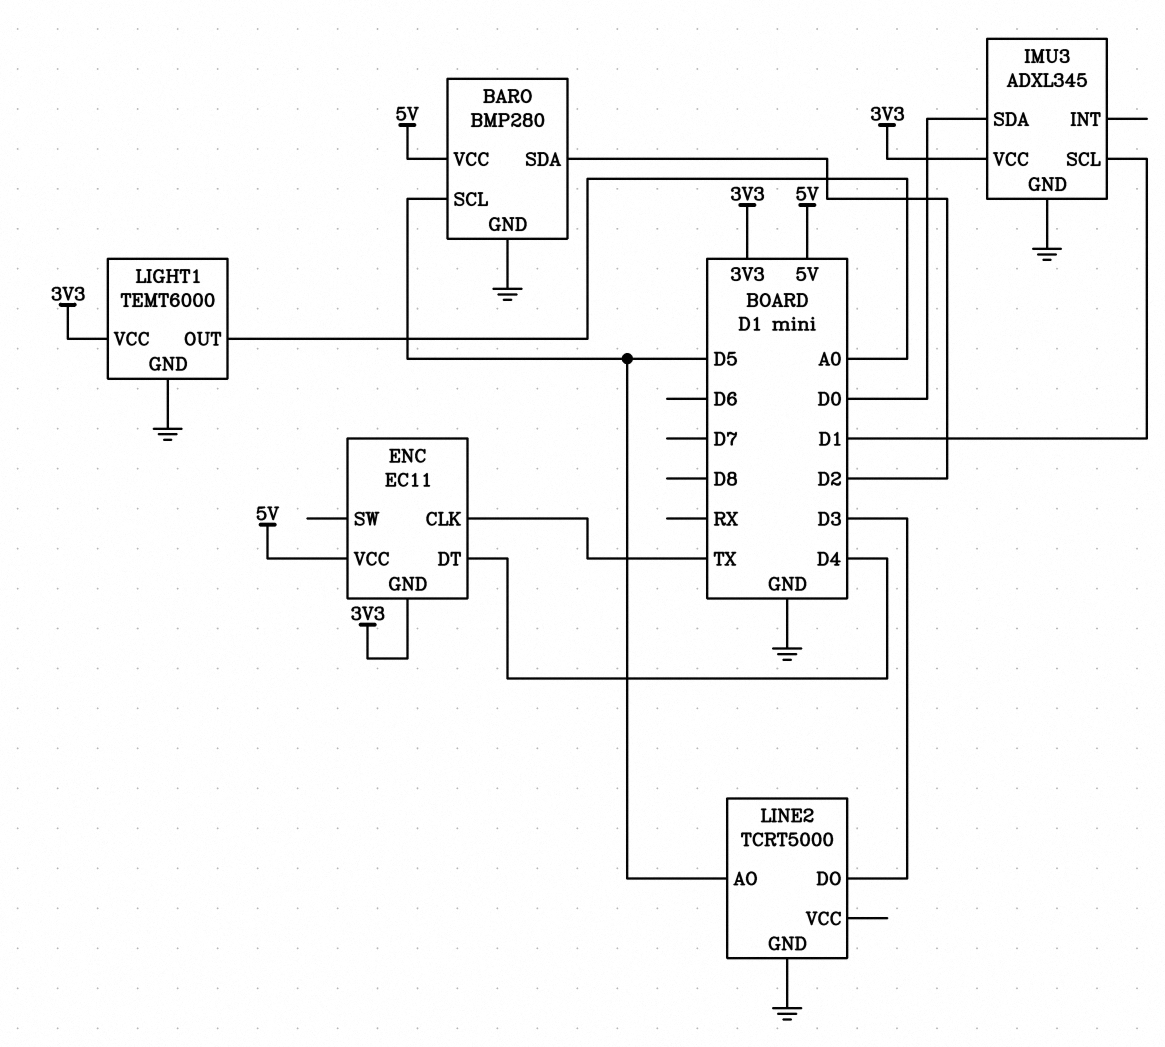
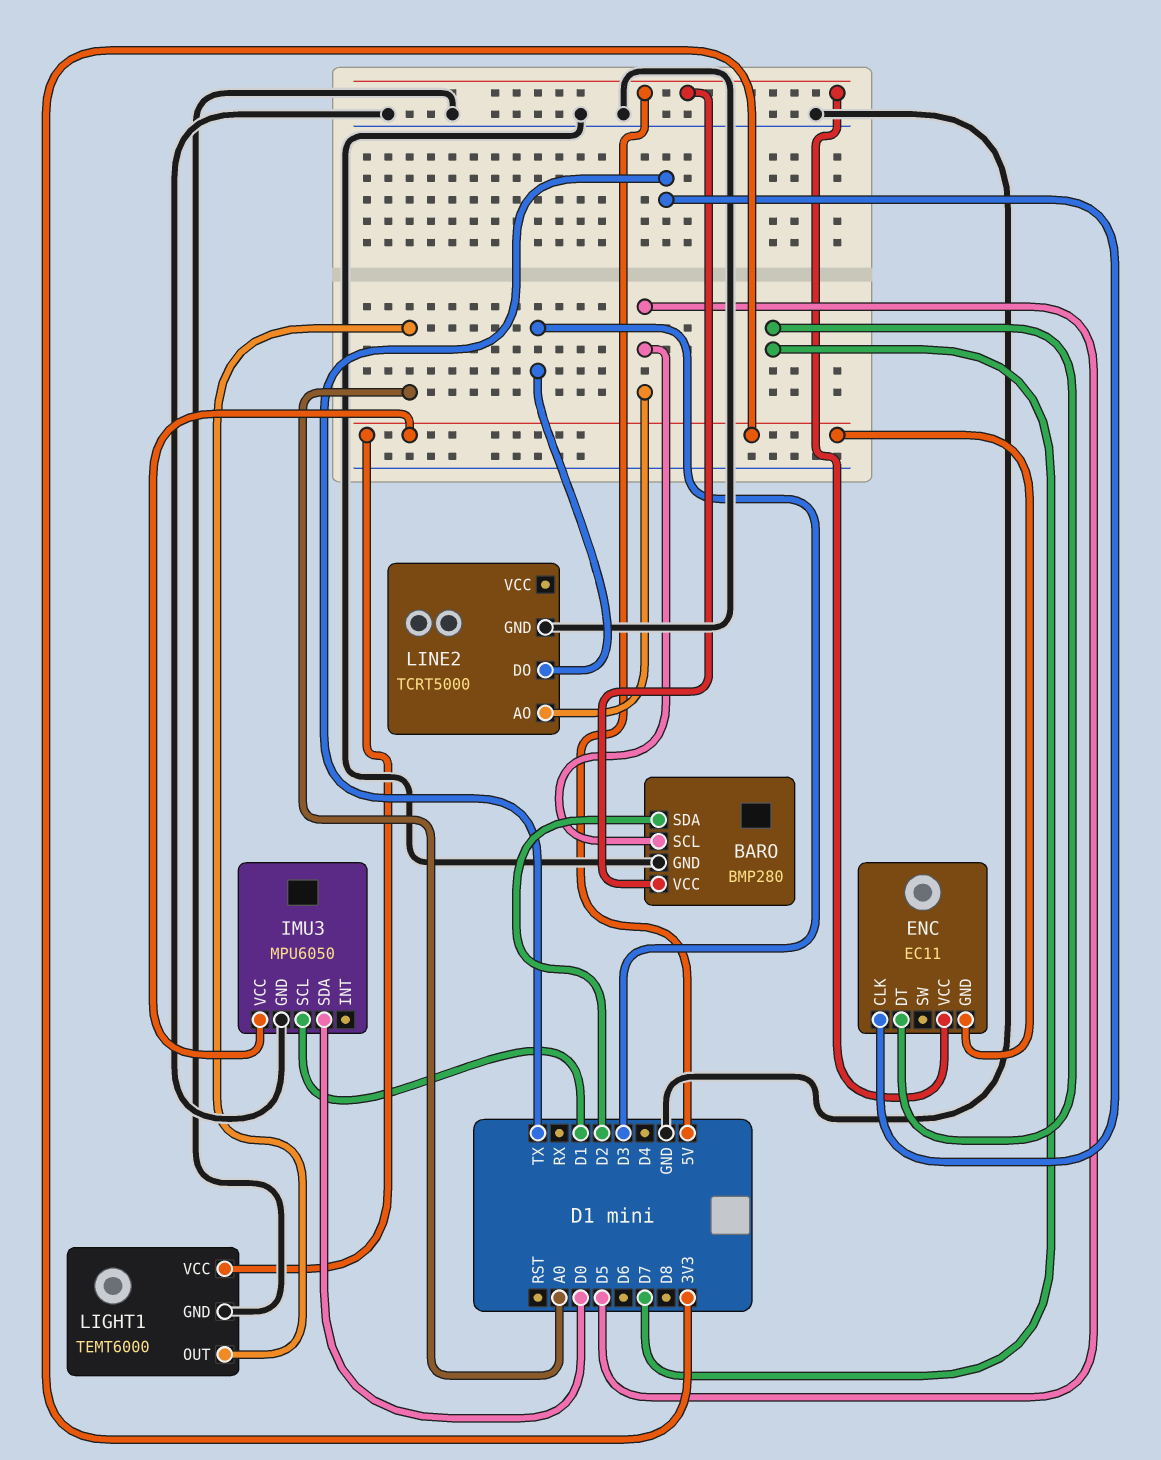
ENC pin DT: D4 -> D7
IMU3: ADXL345 -> MPU6050

